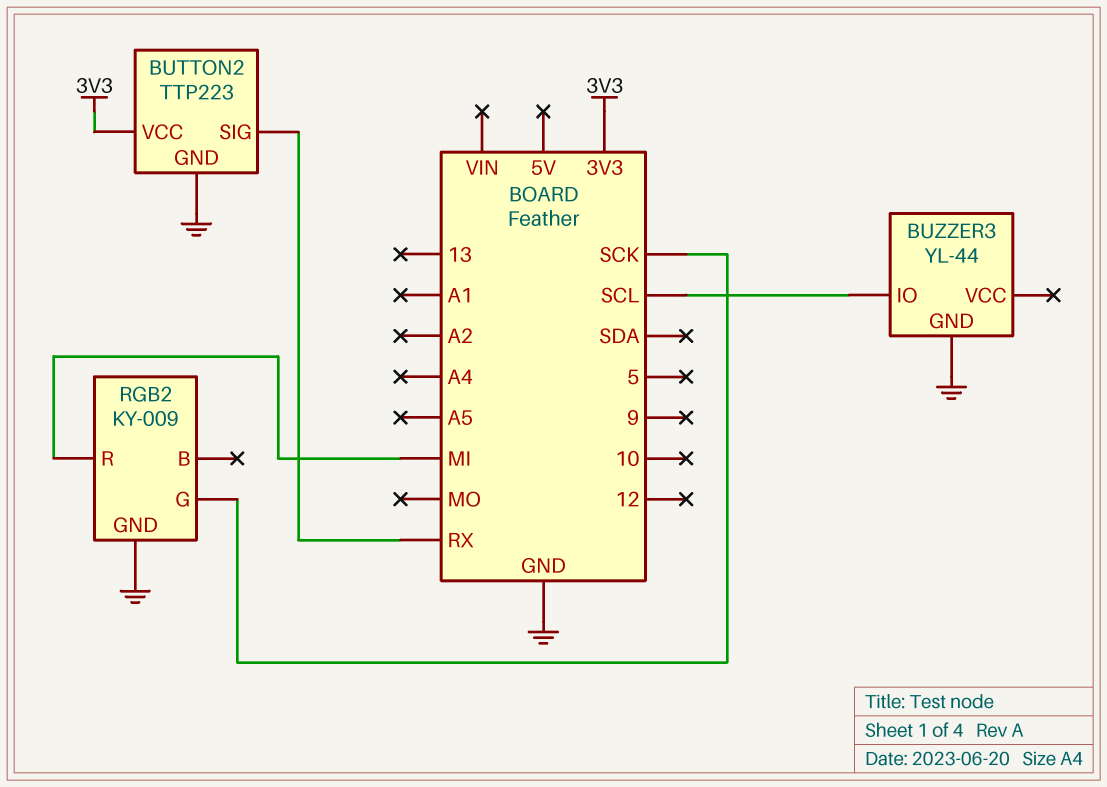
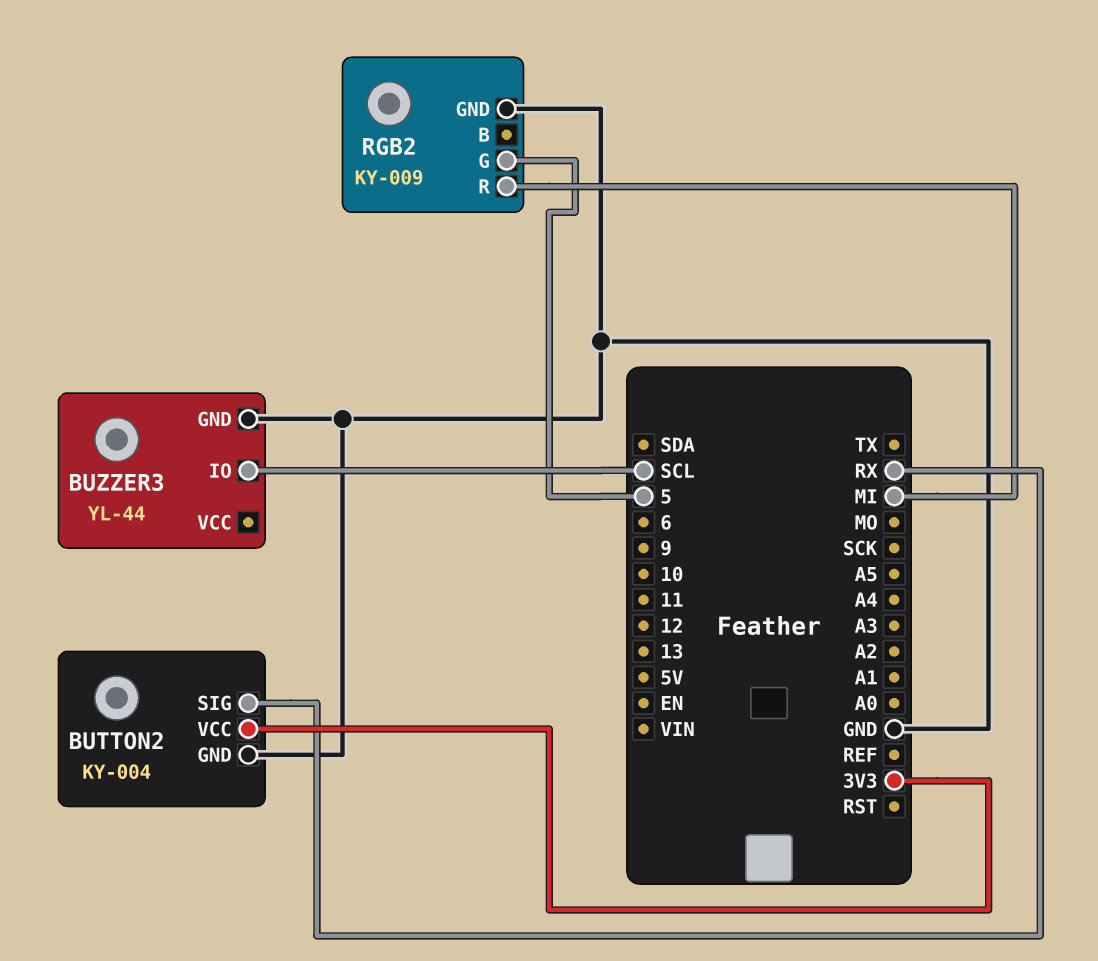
BUTTON2: TTP223 -> KY-004
RGB2 pin G: SCK -> 5

